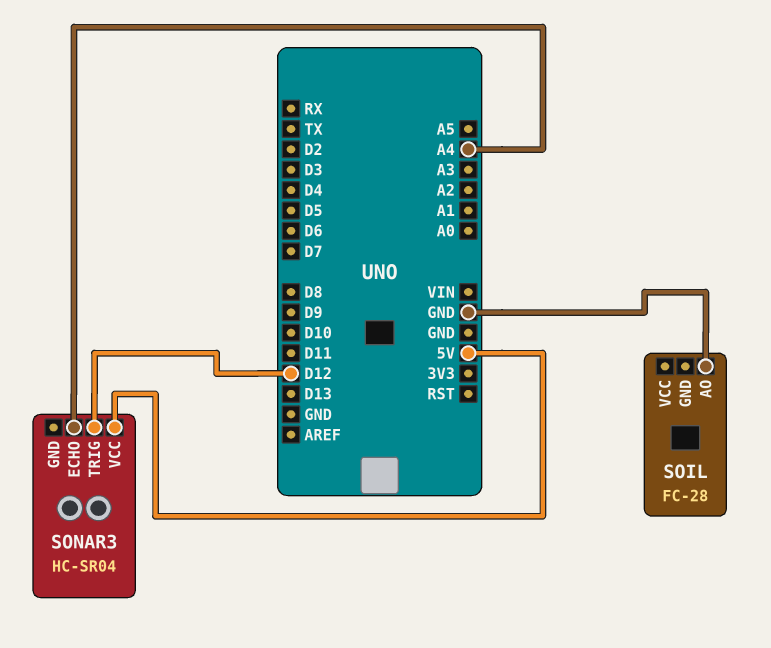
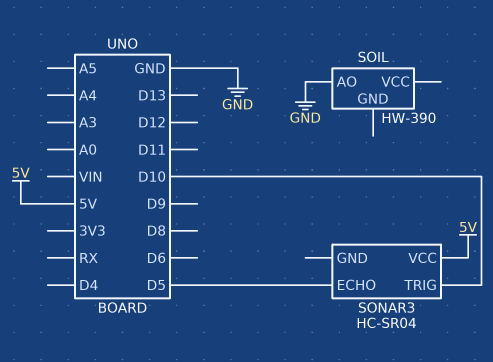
SOIL: FC-28 -> HW-390
SONAR3 pin ECHO: A4 -> D5
SONAR3 pin TRIG: D12 -> D10

